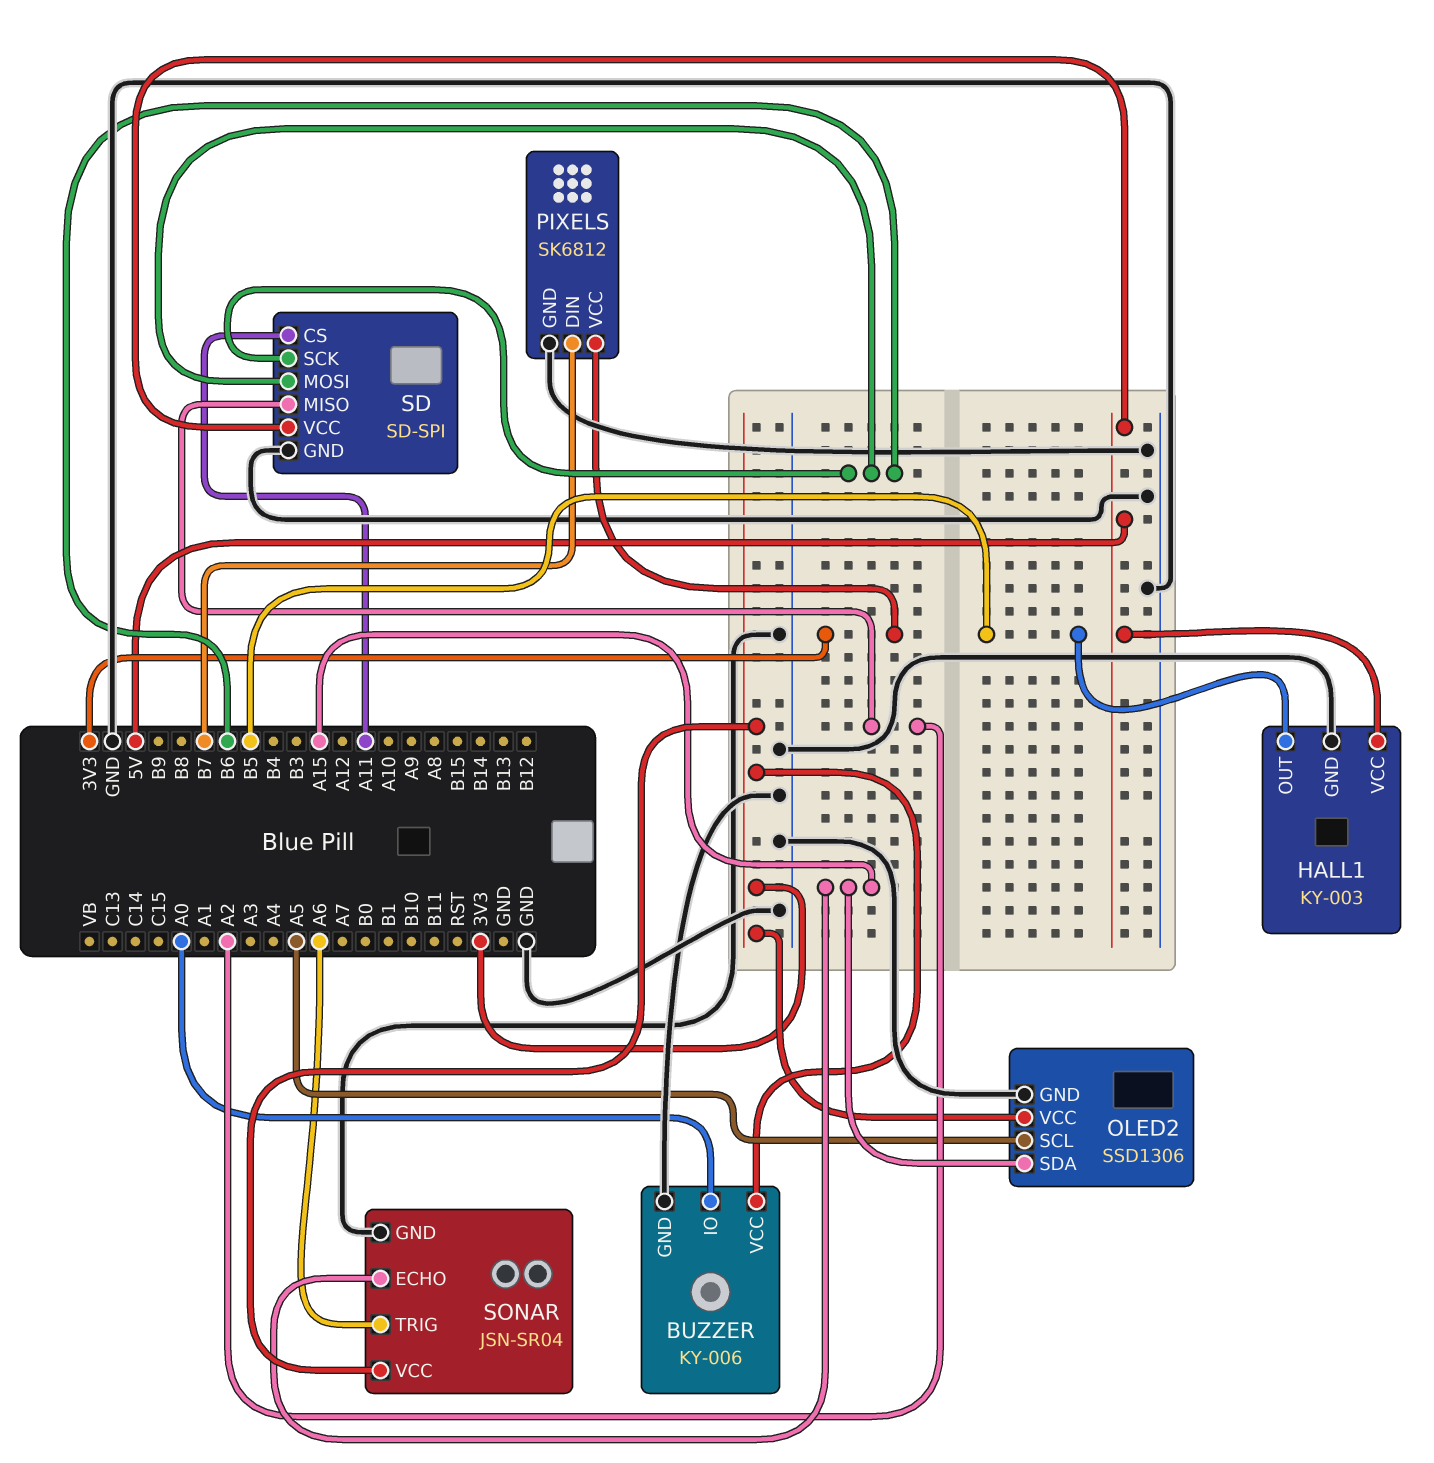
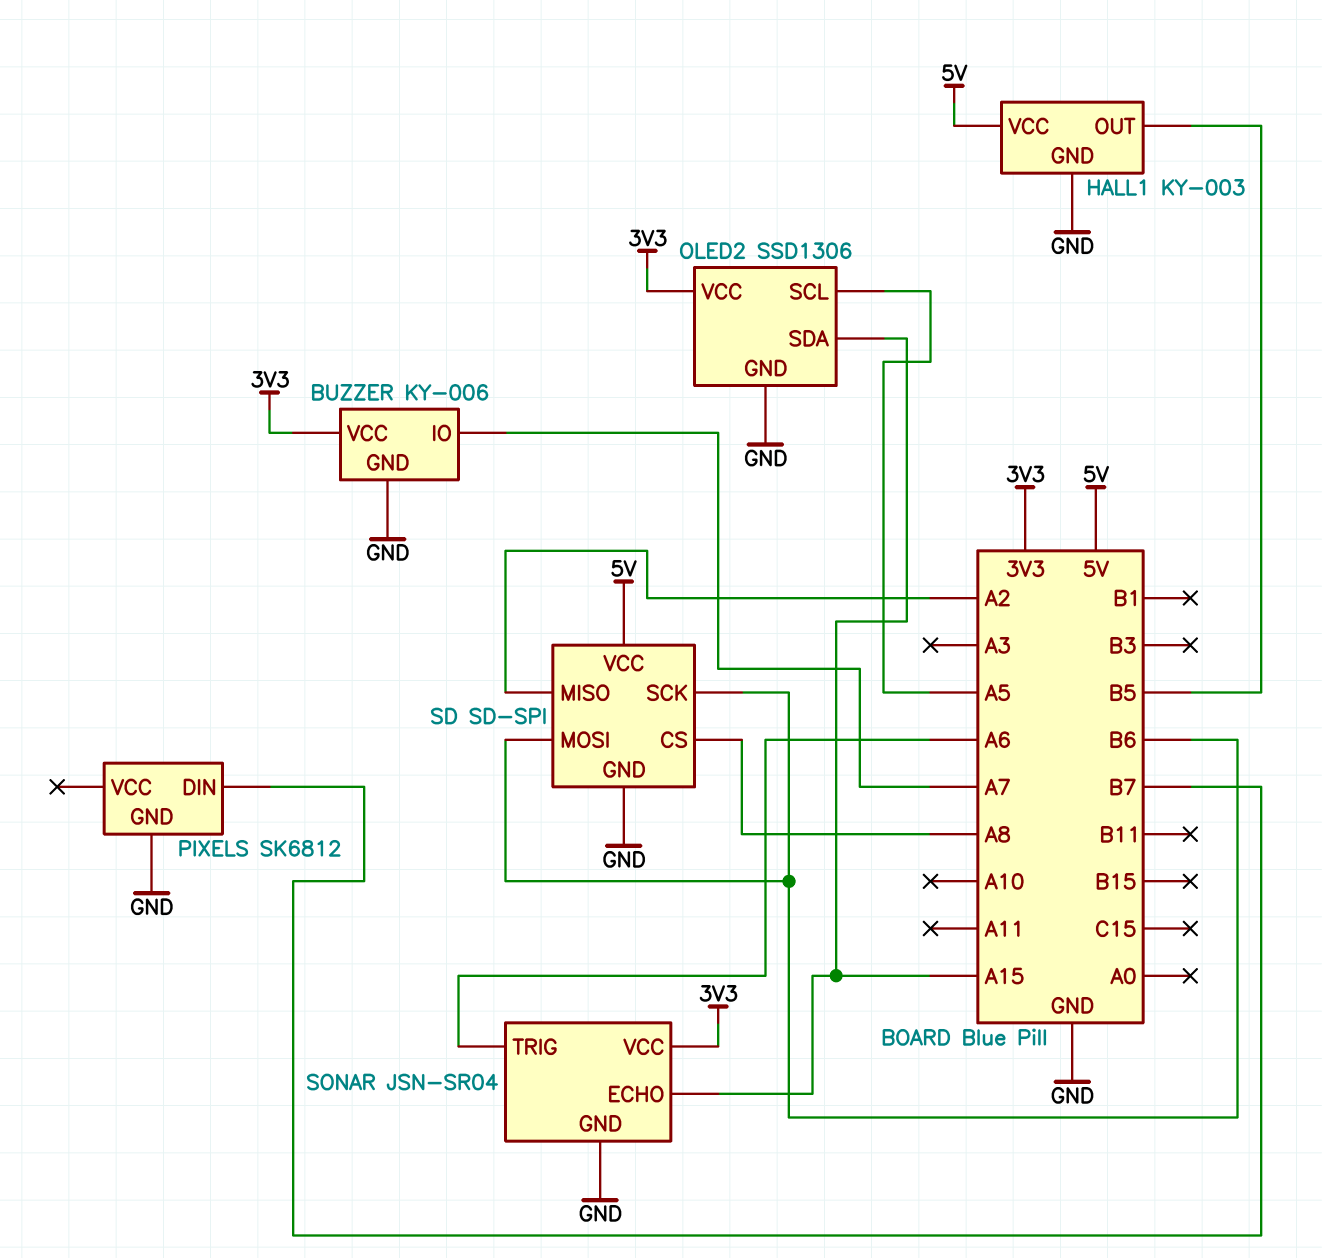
BUZZER pin IO: A0 -> A7
PIXELS pin VCC: 3V3 -> none
SD pin CS: A11 -> A8

